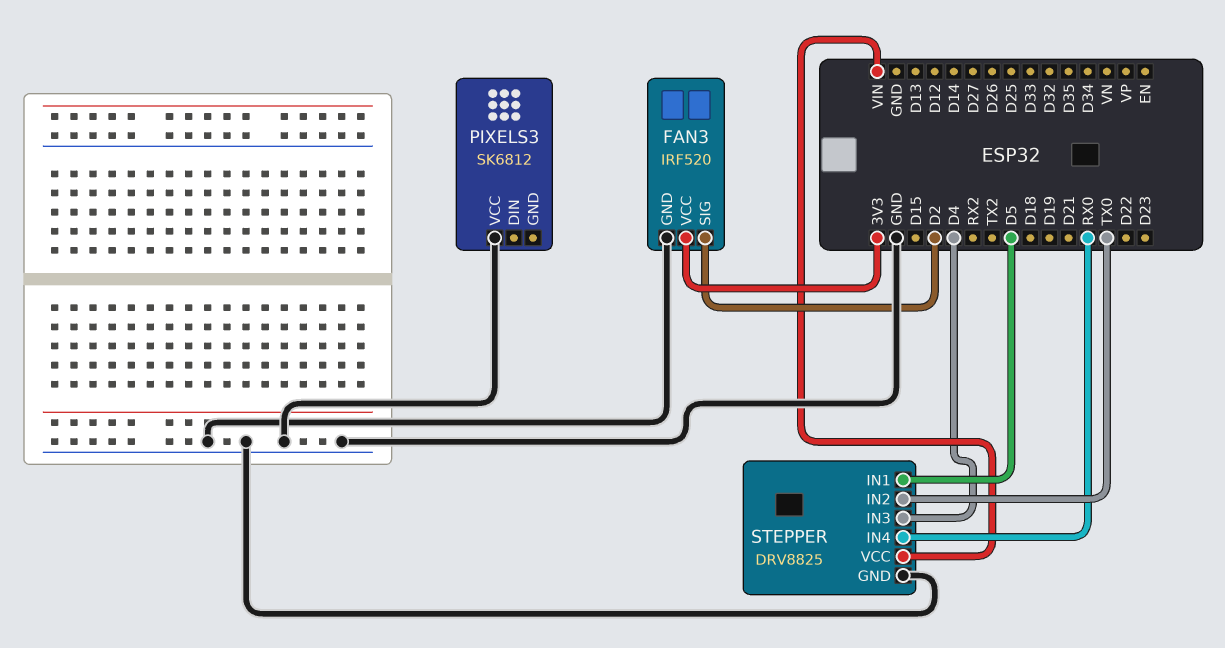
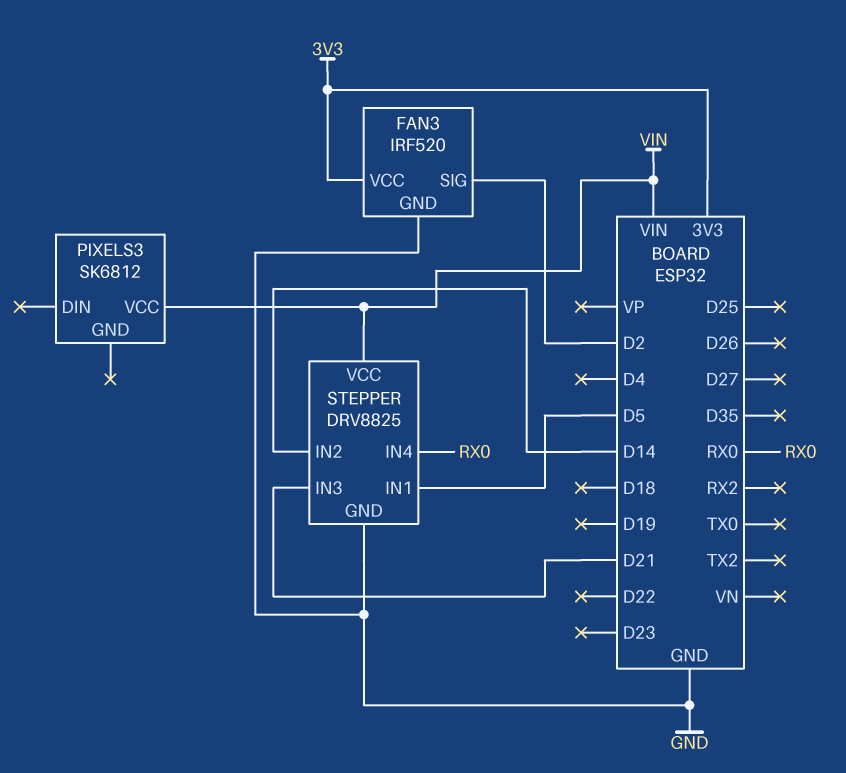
PIXELS3 pin VCC: GND -> VIN
STEPPER pin IN2: TX0 -> D14
STEPPER pin IN3: D4 -> D21

